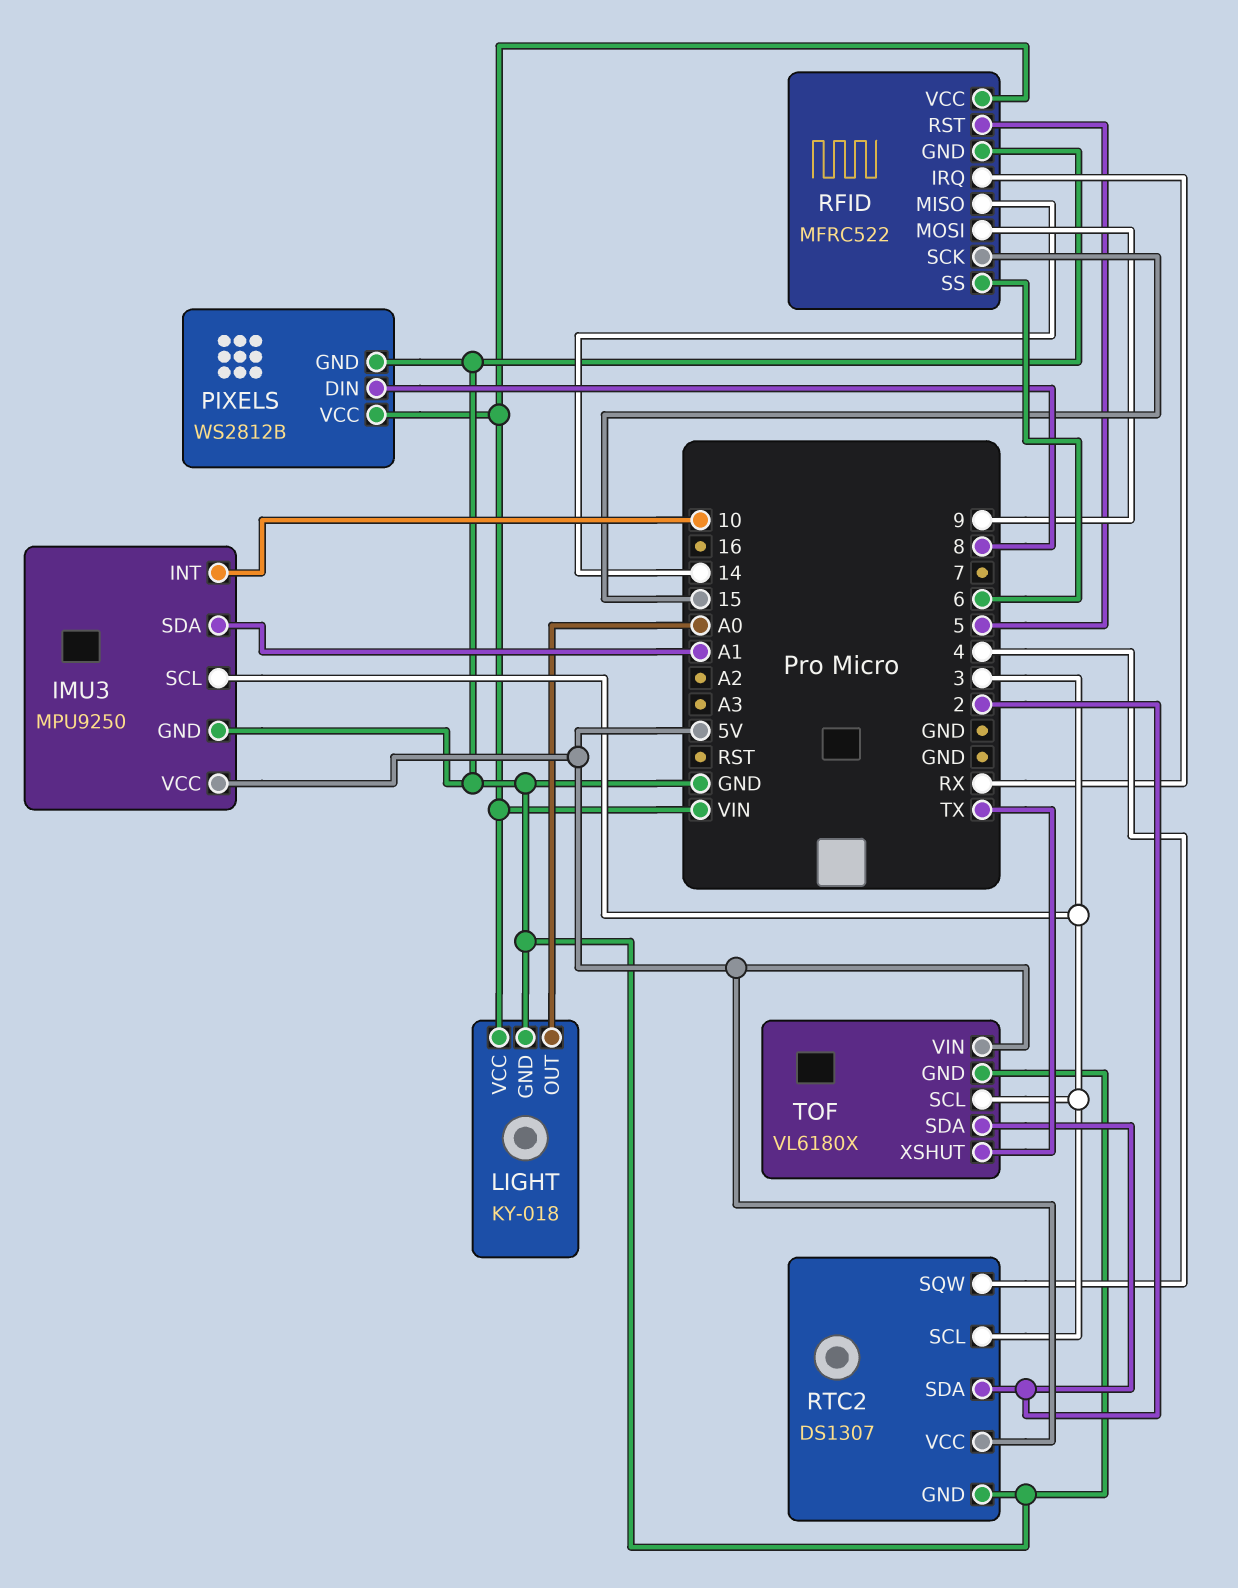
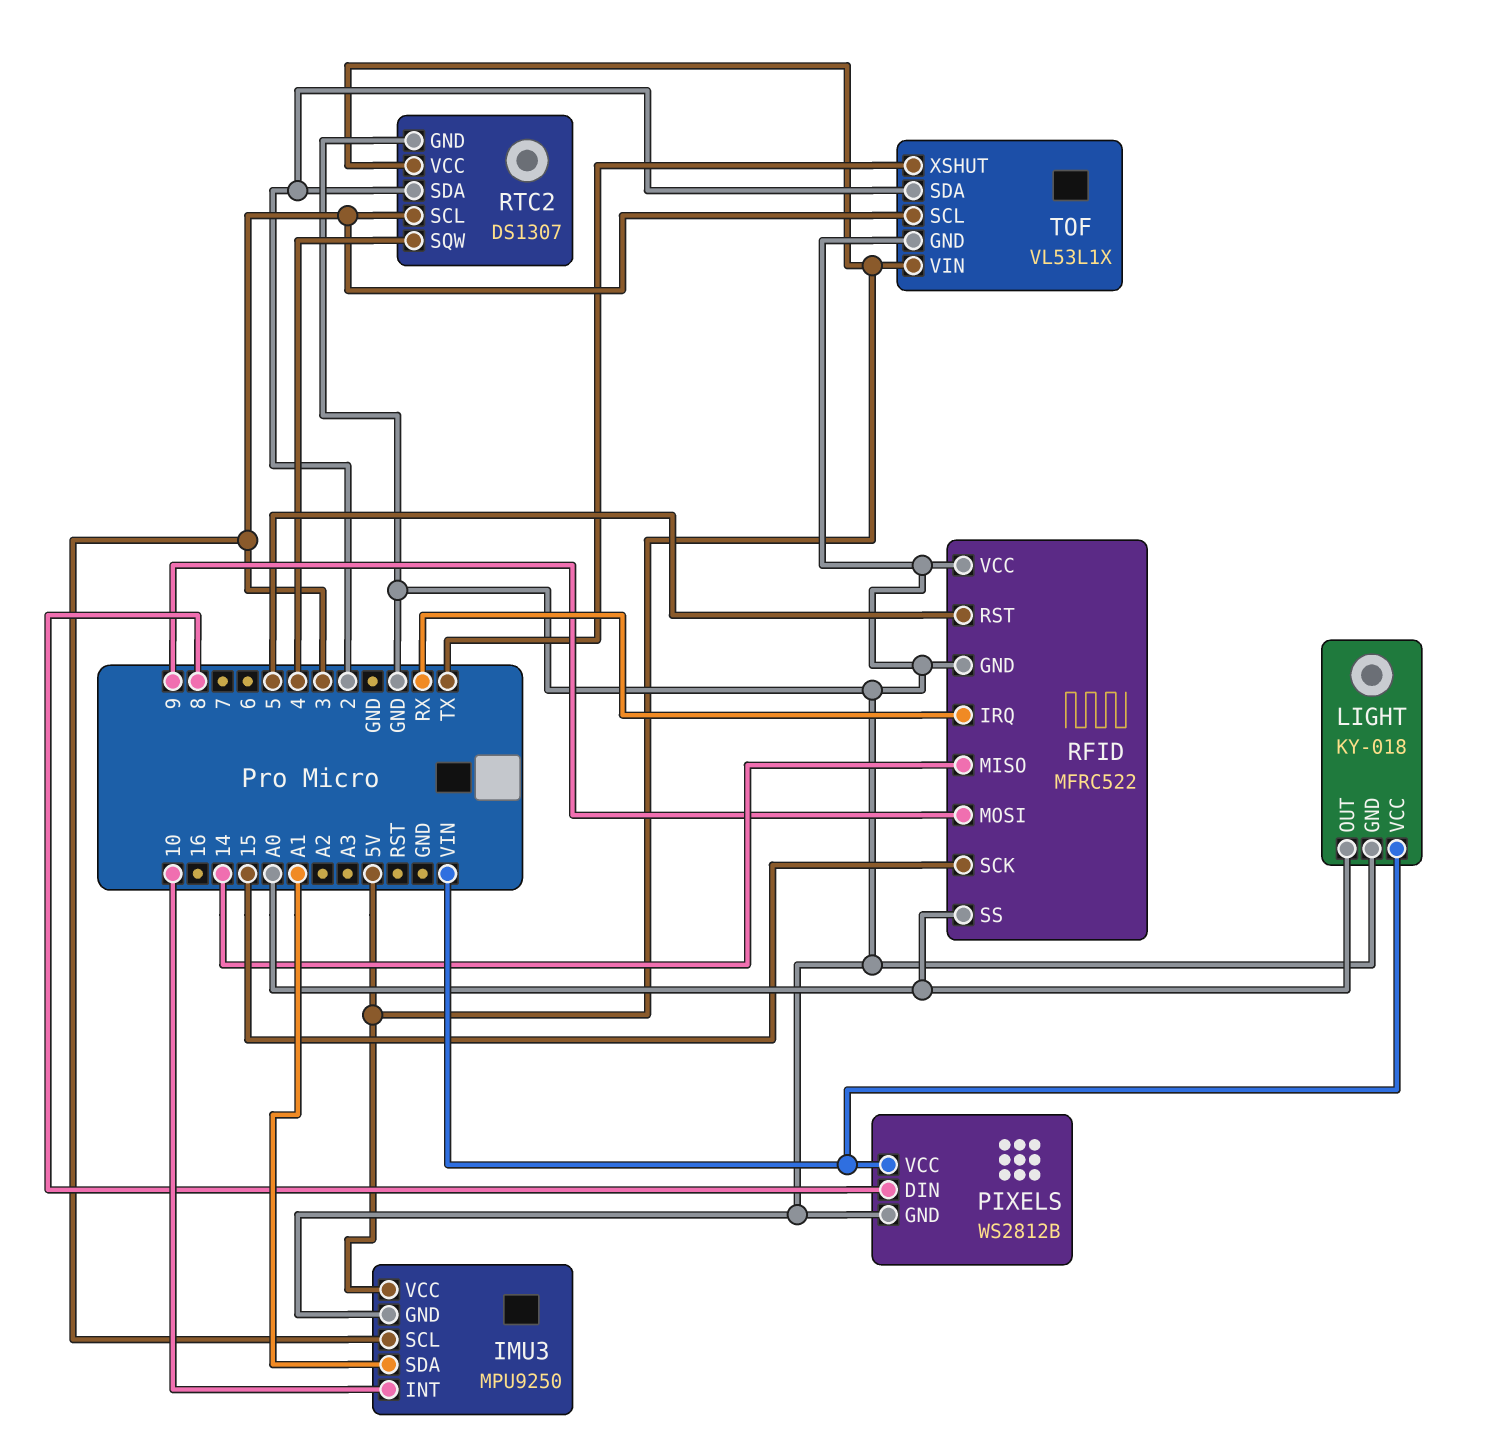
RFID pin SS: 6 -> A0
RFID pin VCC: VIN -> GND
TOF: VL6180X -> VL53L1X

